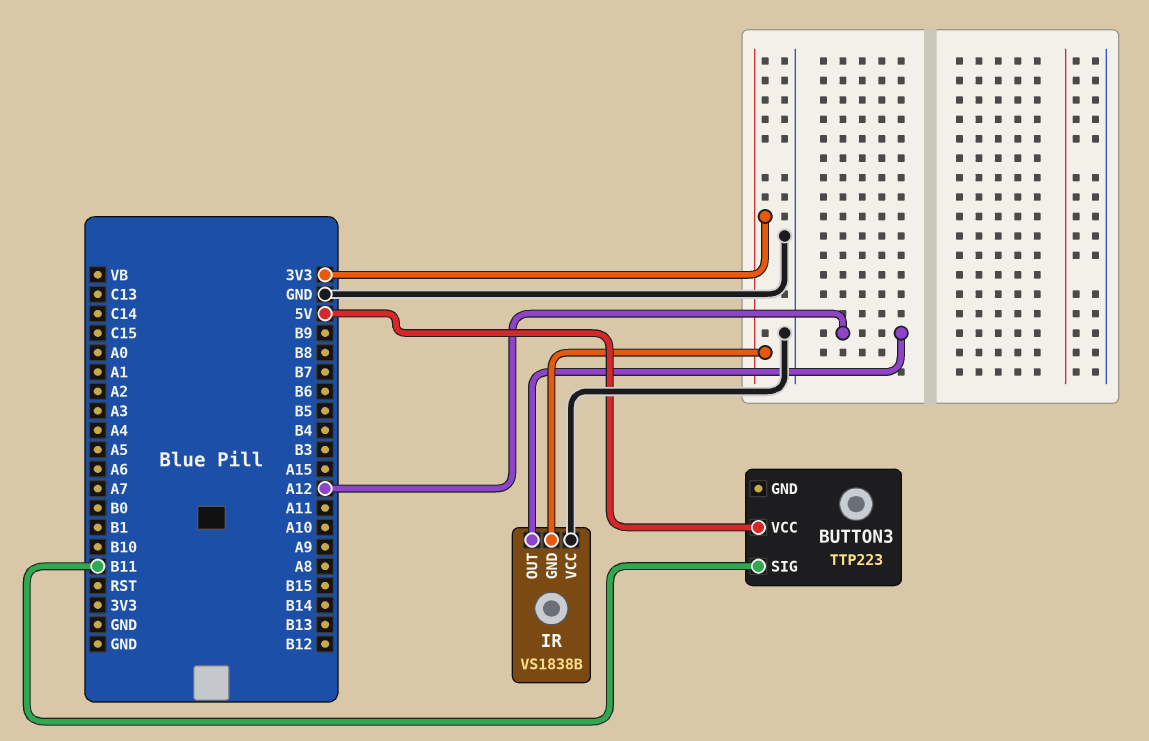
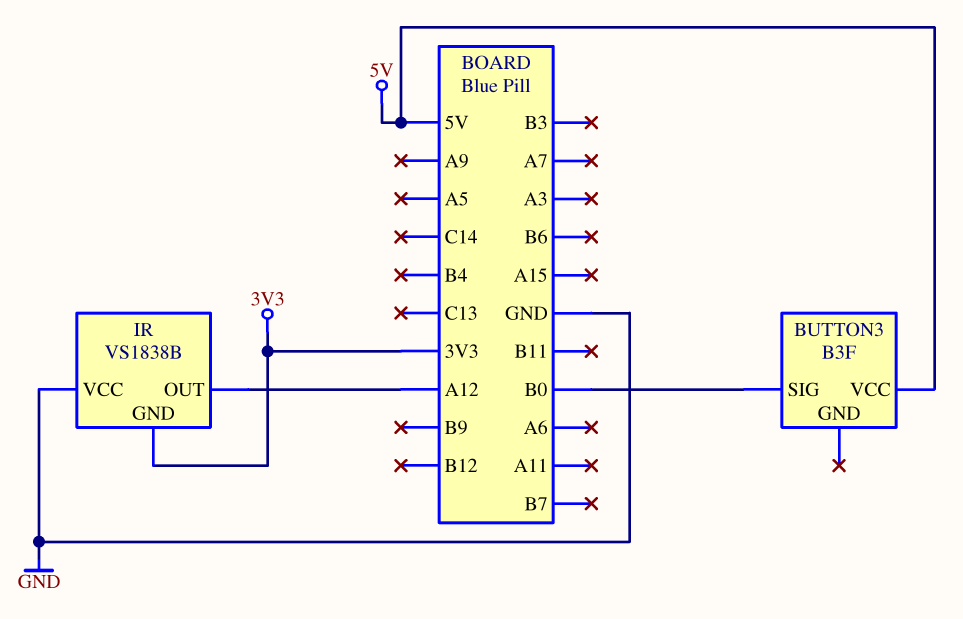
BUTTON3: TTP223 -> B3F
BUTTON3 pin SIG: B11 -> B0

